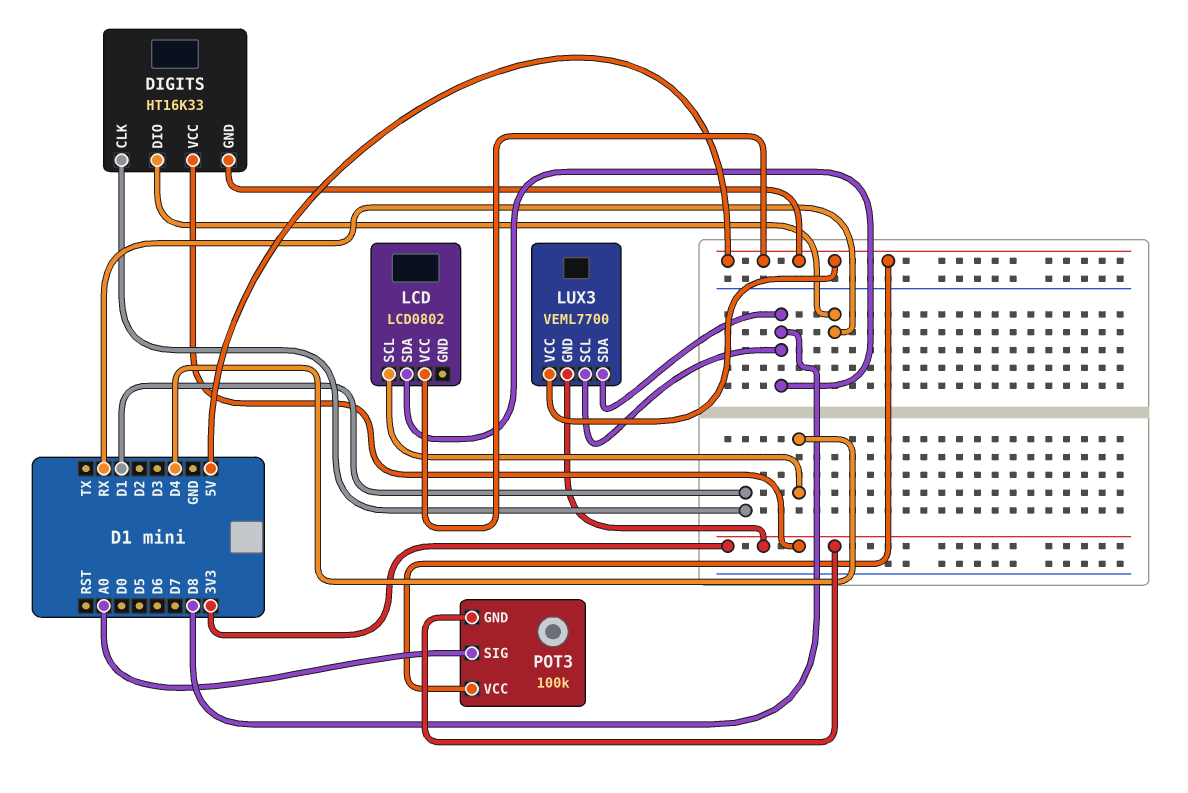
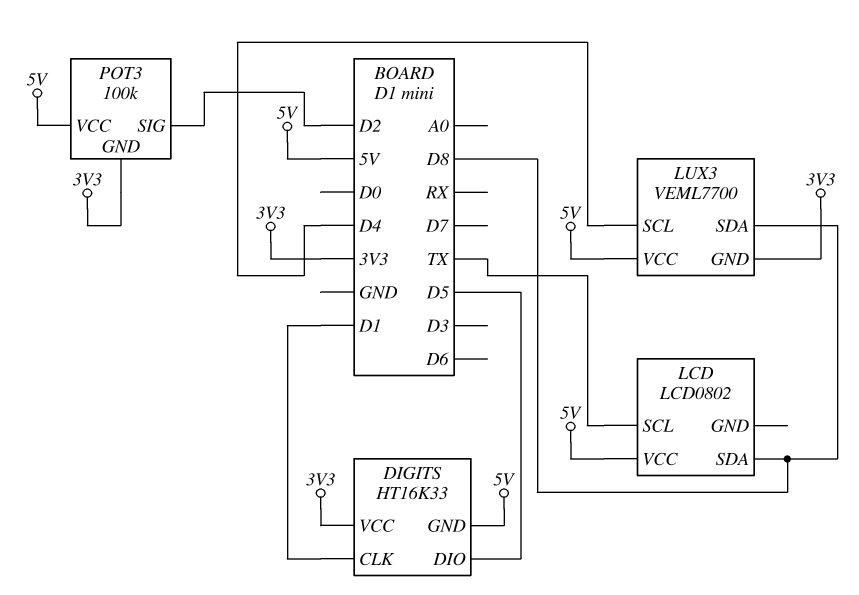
DIGITS pin DIO: RX -> D5
LCD pin SCL: D4 -> TX
LUX3 pin SCL: D8 -> D4
POT3 pin SIG: A0 -> D2

